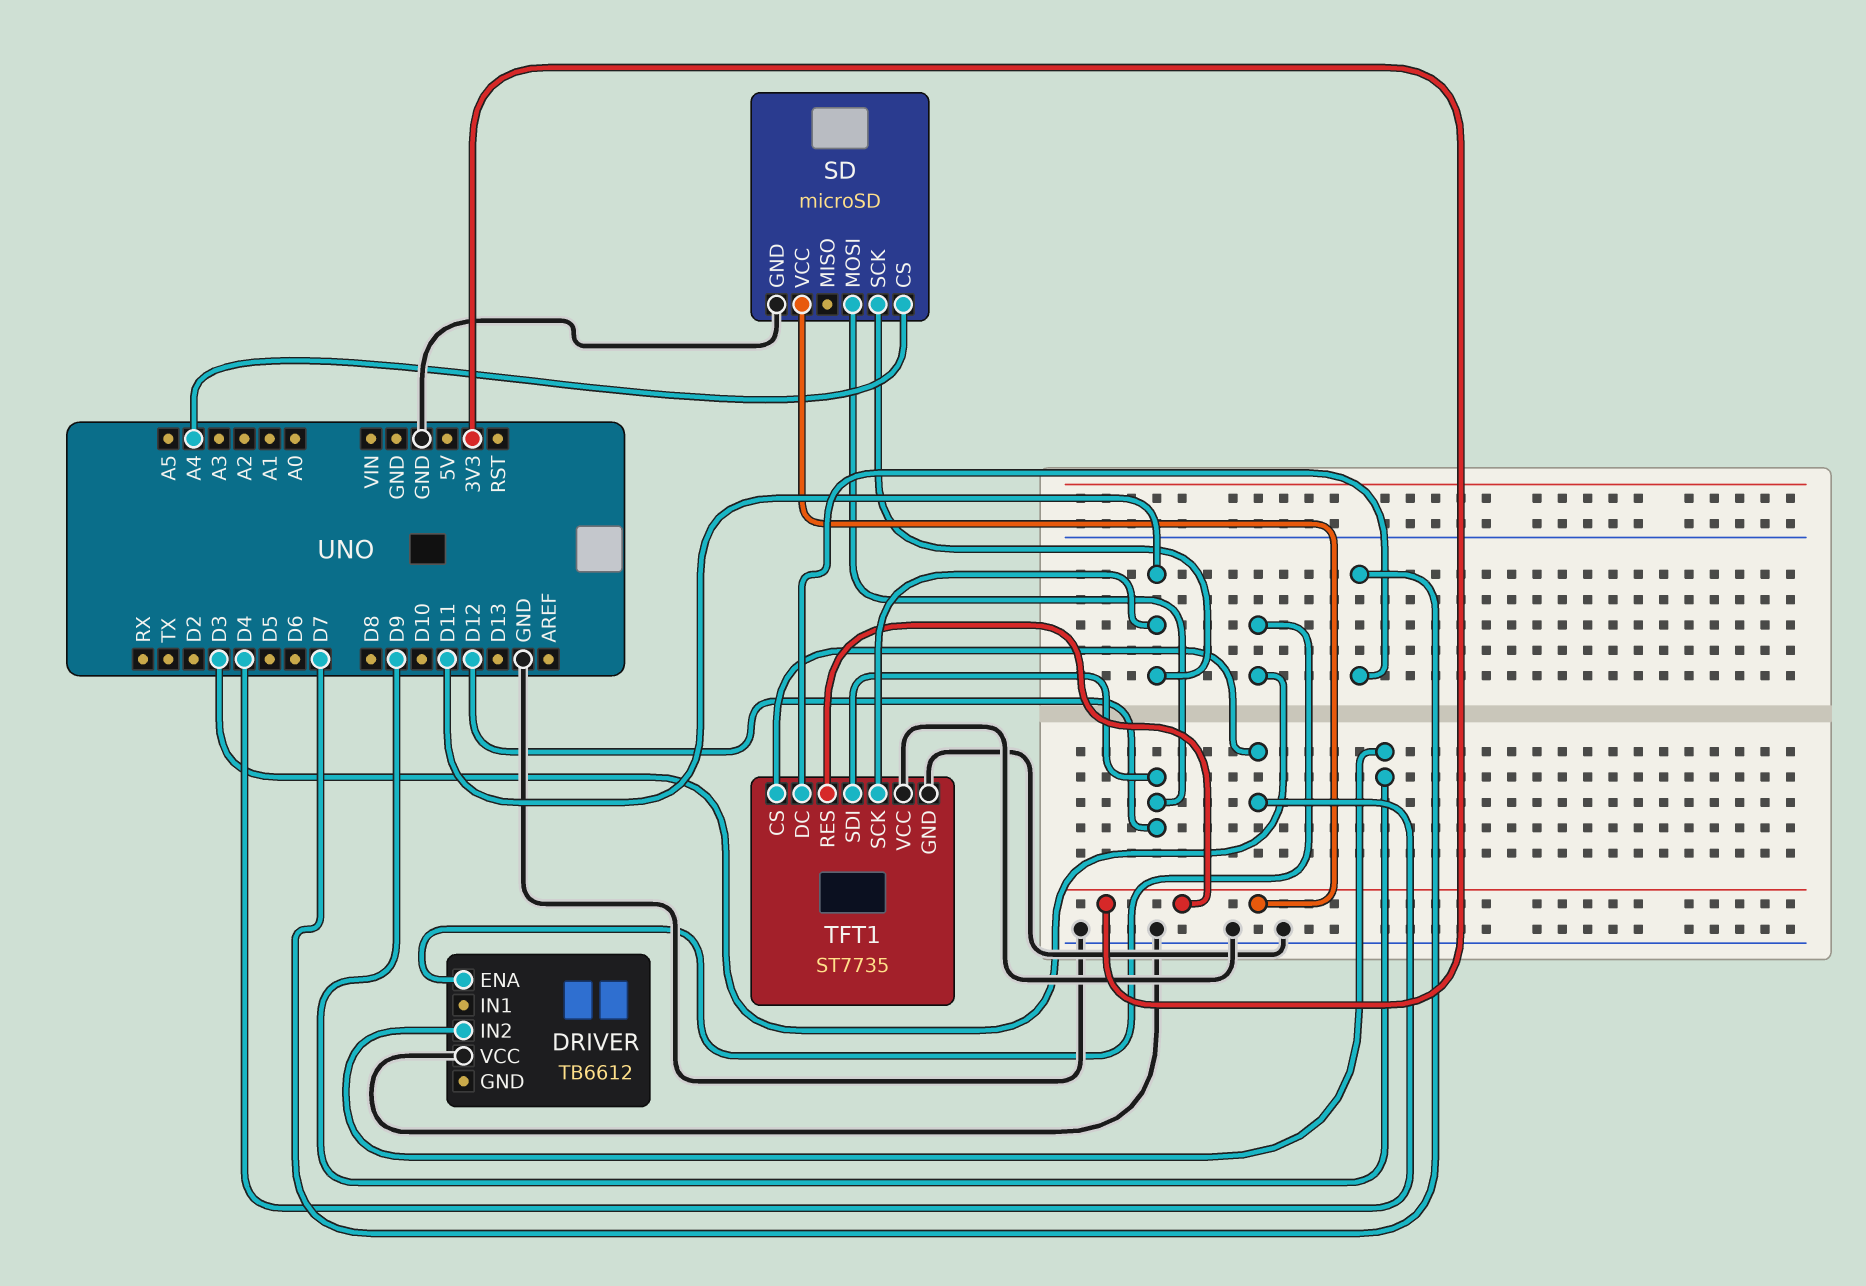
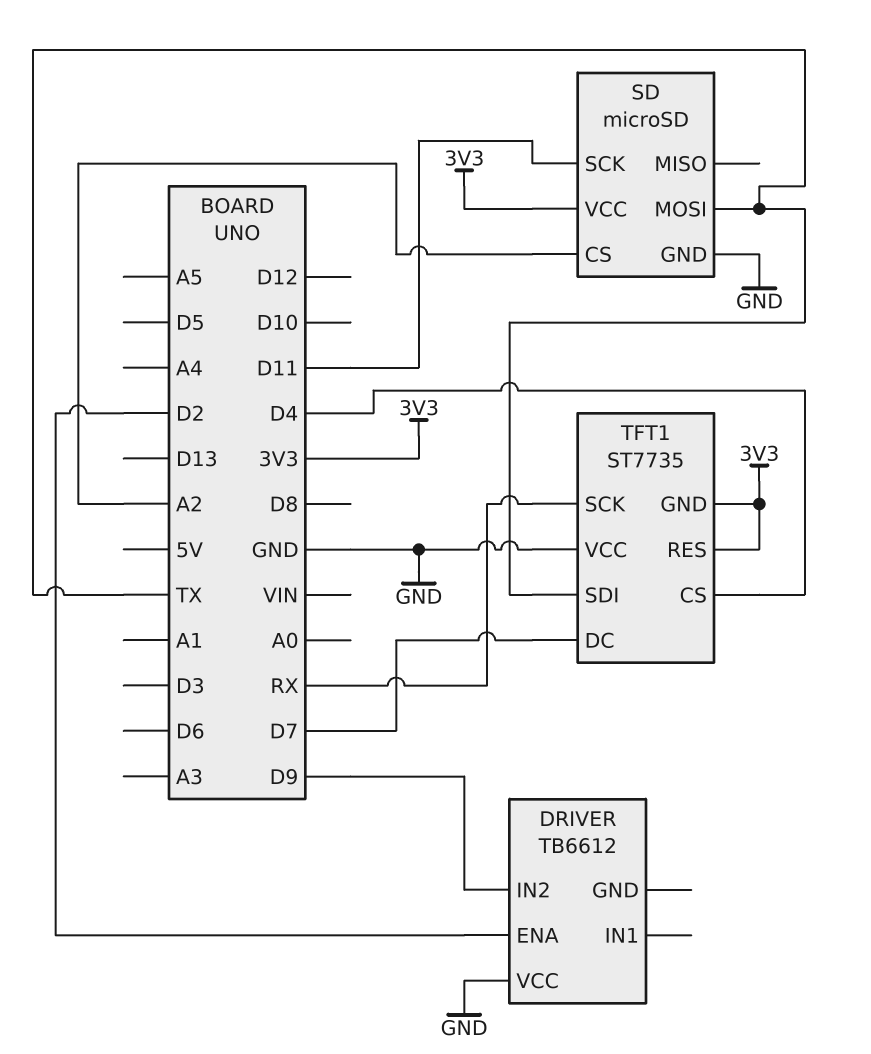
DRIVER pin ENA: D3 -> D2
SD pin CS: A4 -> A2
SD pin MOSI: D12 -> TX
TFT1 pin GND: GND -> 3V3
TFT1 pin SCK: D11 -> RX
TFT1 pin SDI: D12 -> TX

